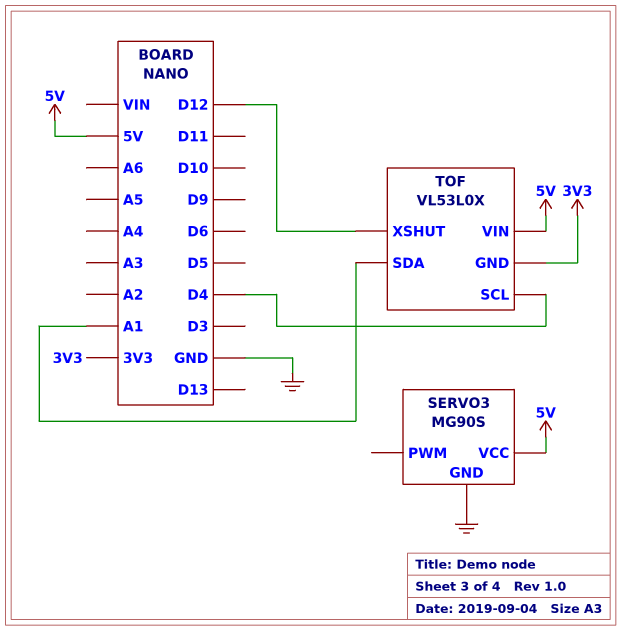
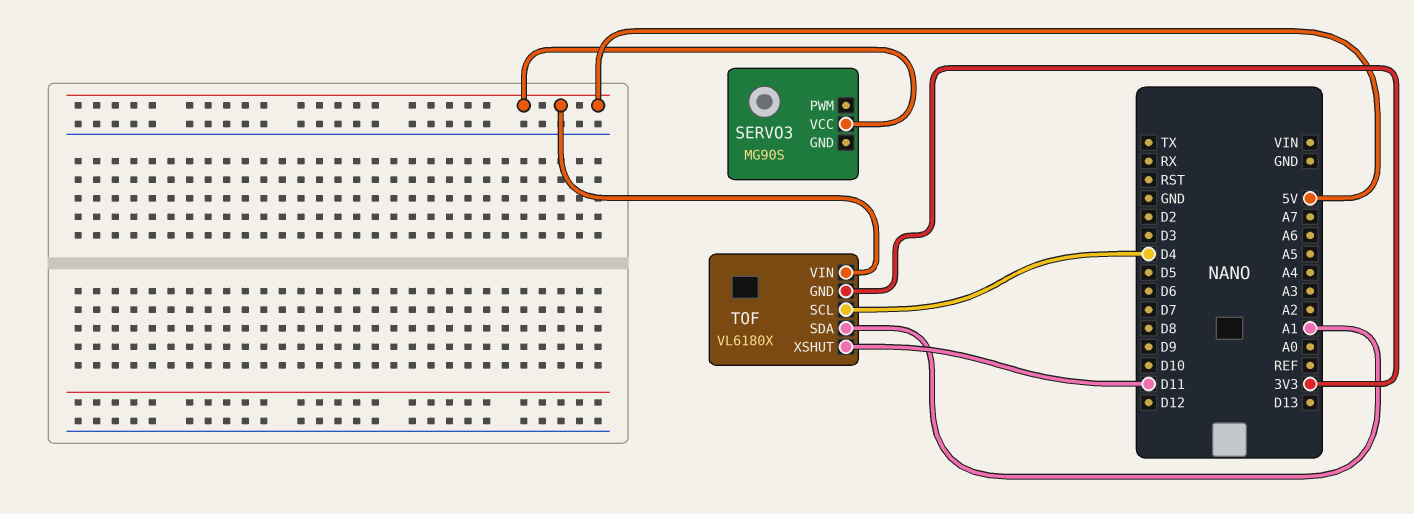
SERVO3 pin GND: GND -> none
TOF: VL53L0X -> VL6180X
TOF pin XSHUT: D12 -> D11

